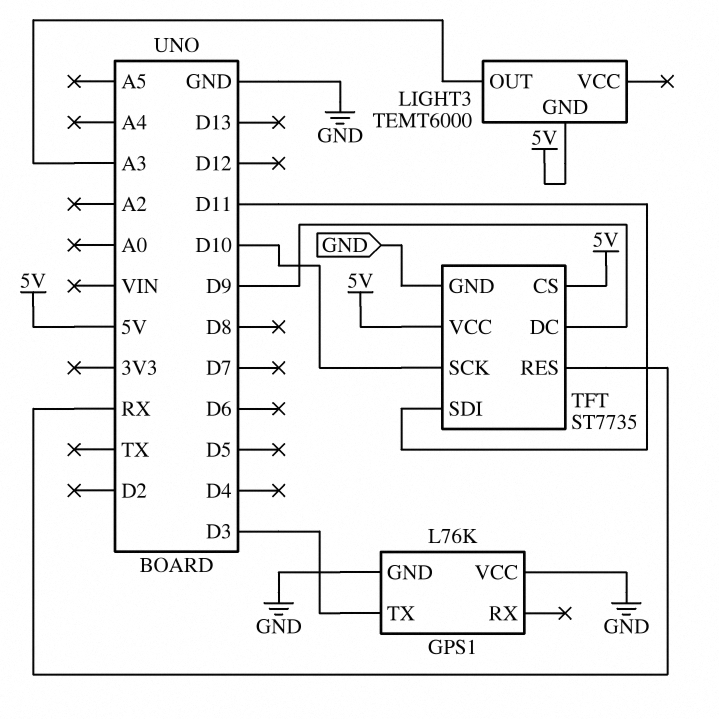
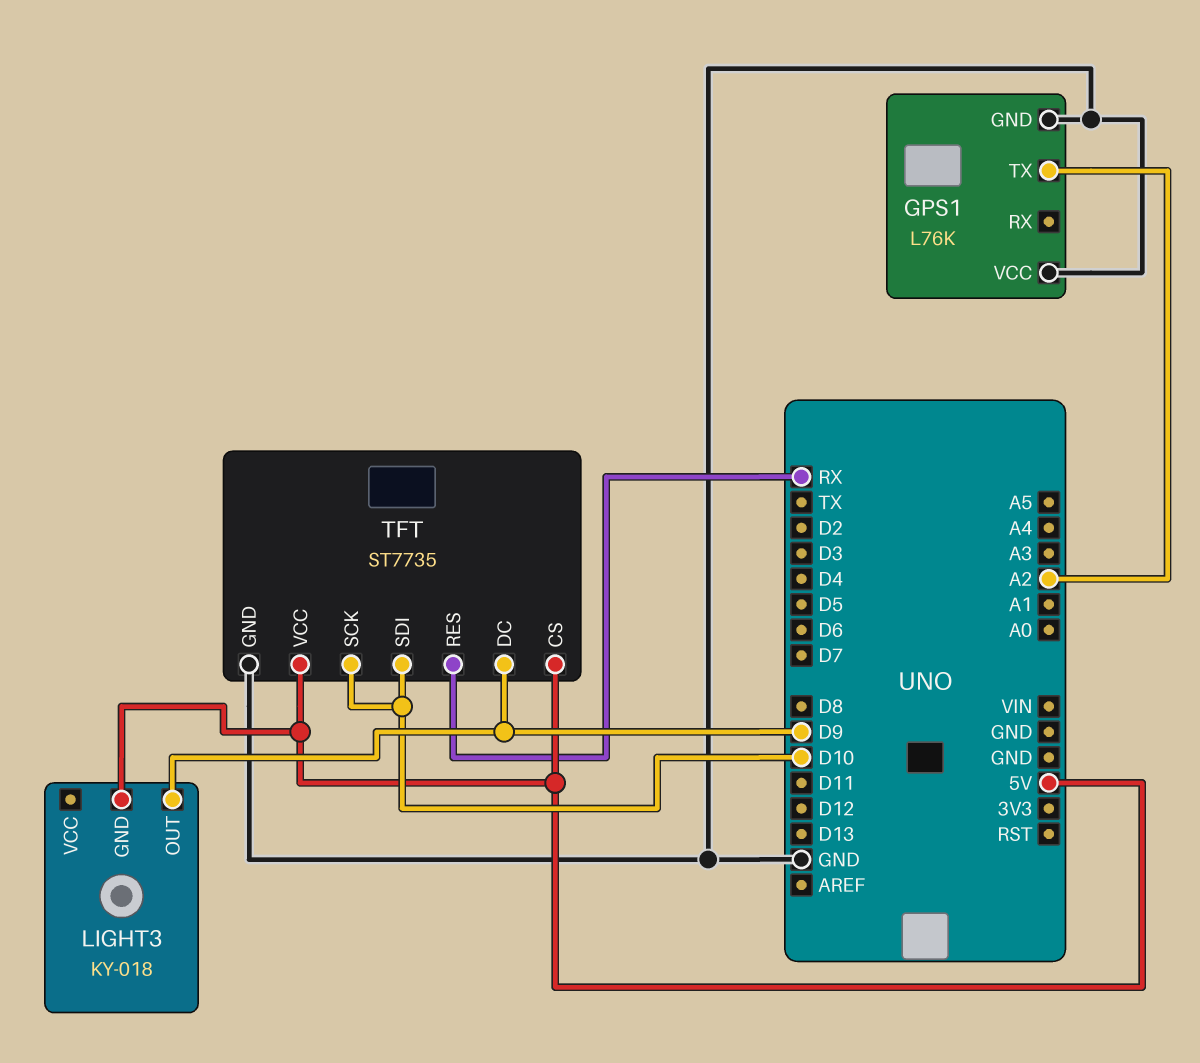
GPS1 pin TX: D3 -> A2
LIGHT3: TEMT6000 -> KY-018
LIGHT3 pin OUT: A3 -> D9
TFT pin SDI: D11 -> D10

